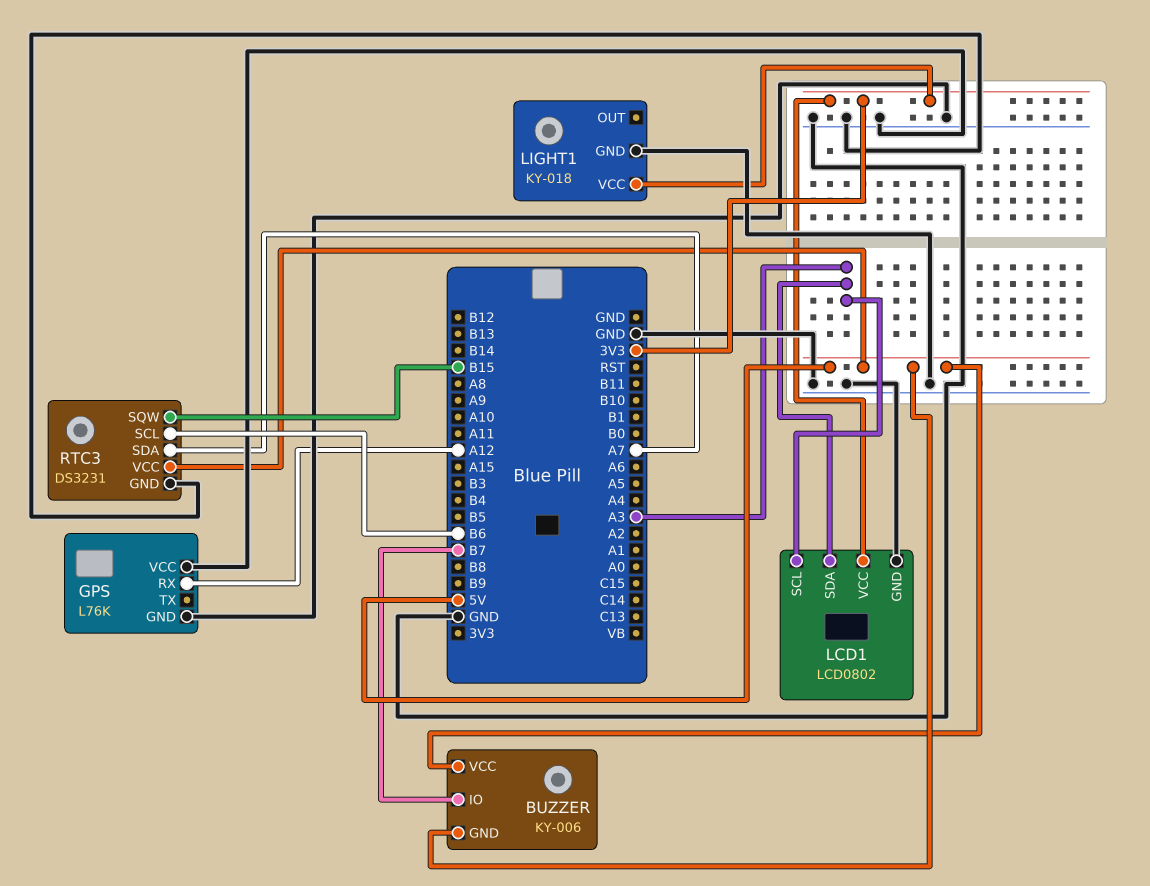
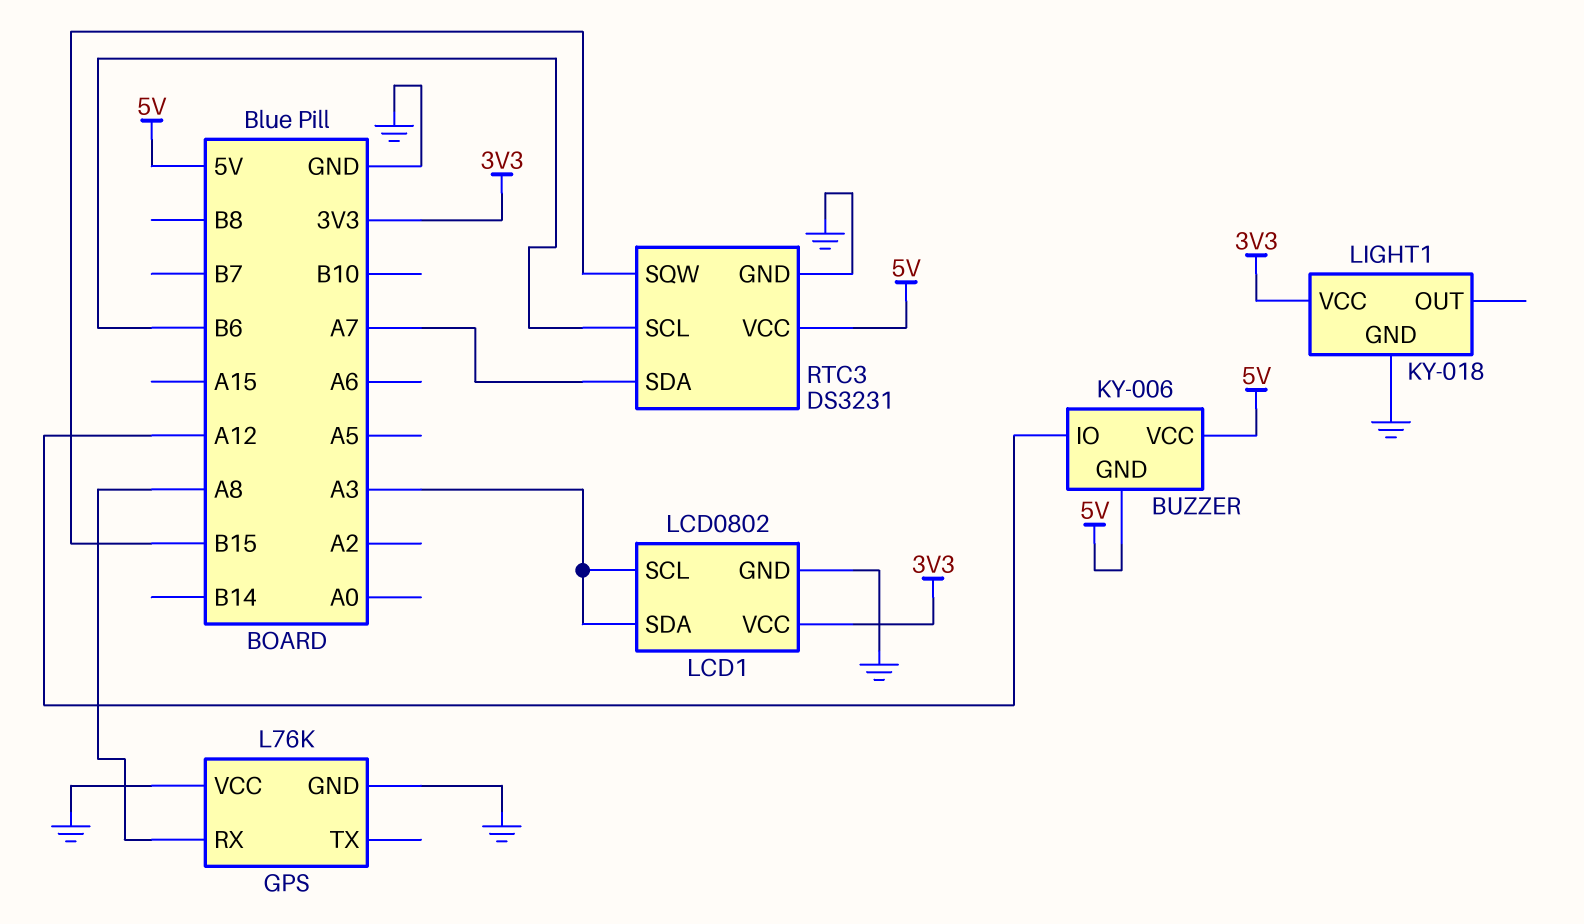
BUZZER pin IO: B7 -> A12
GPS pin RX: A12 -> A8

